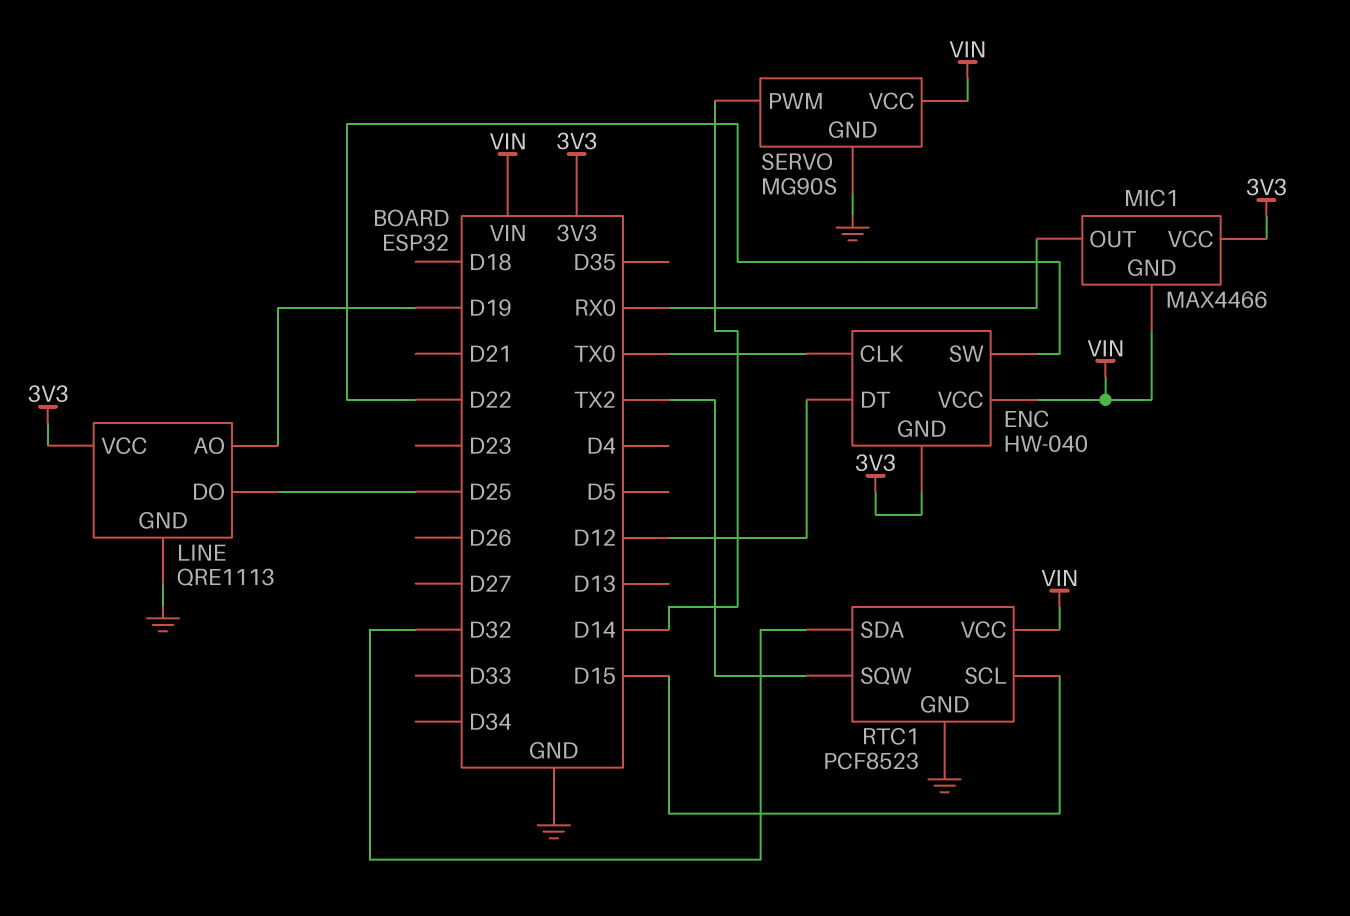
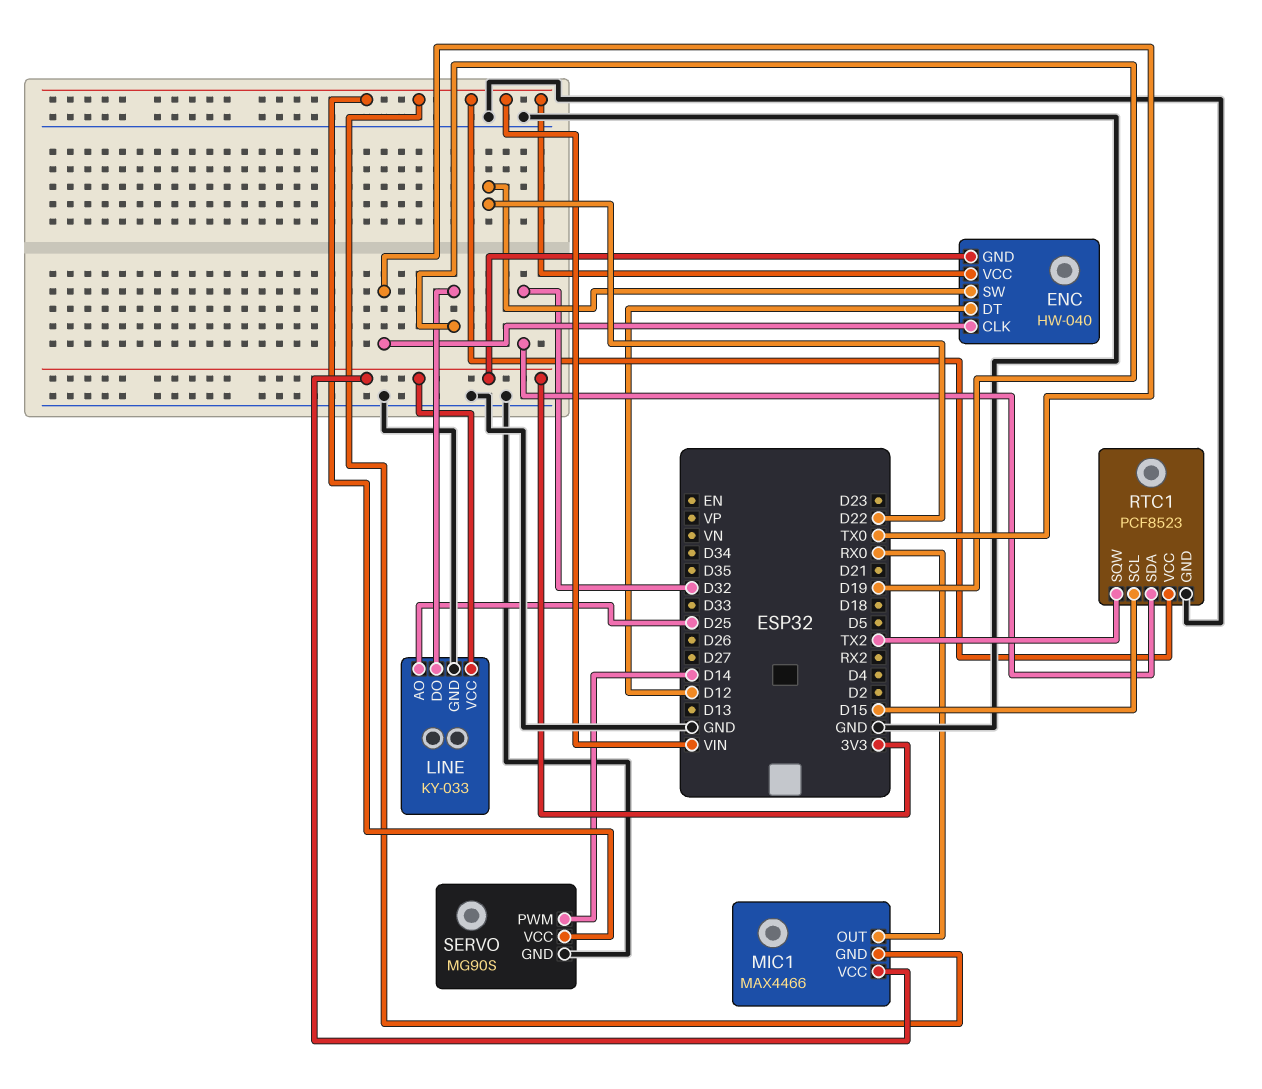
LINE: QRE1113 -> KY-033
LINE pin AO: D19 -> D25
LINE pin DO: D25 -> D19

